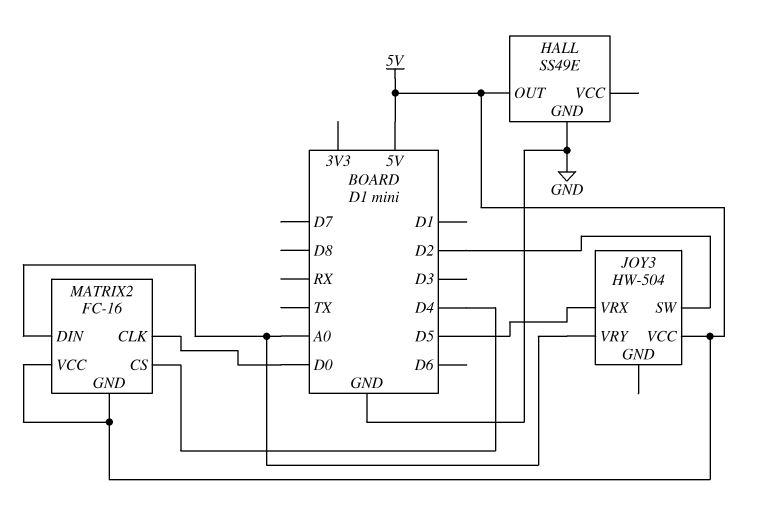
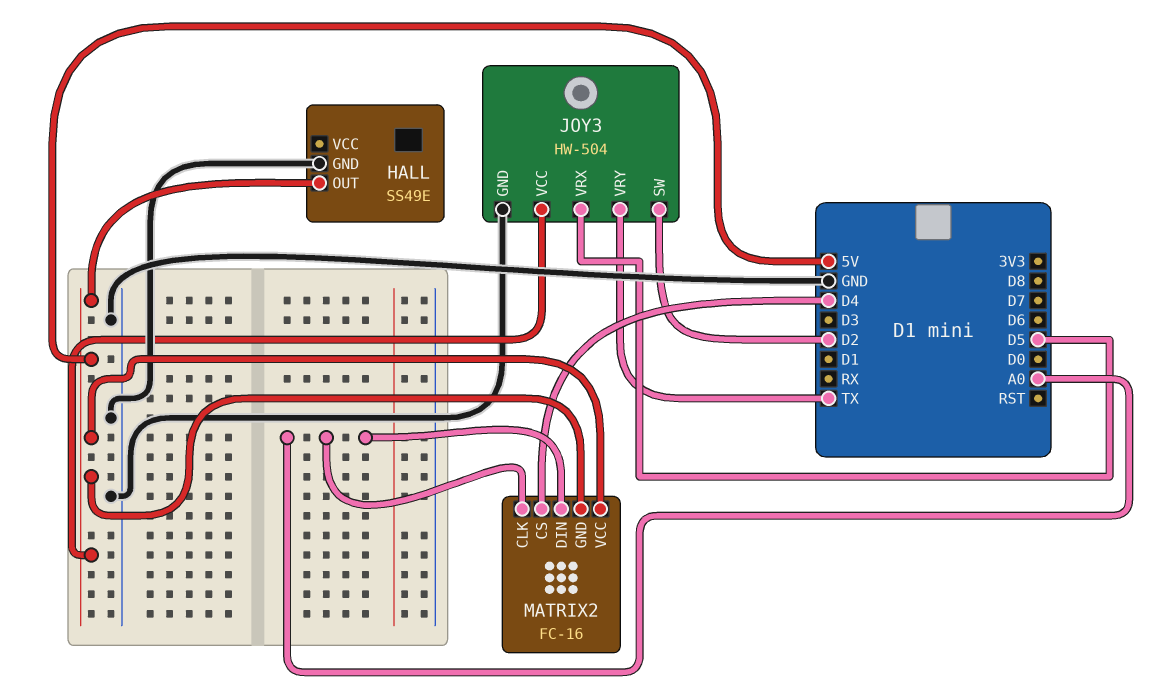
JOY3 pin GND: none -> GND
JOY3 pin VRY: A0 -> TX
MATRIX2 pin CLK: D0 -> A0

